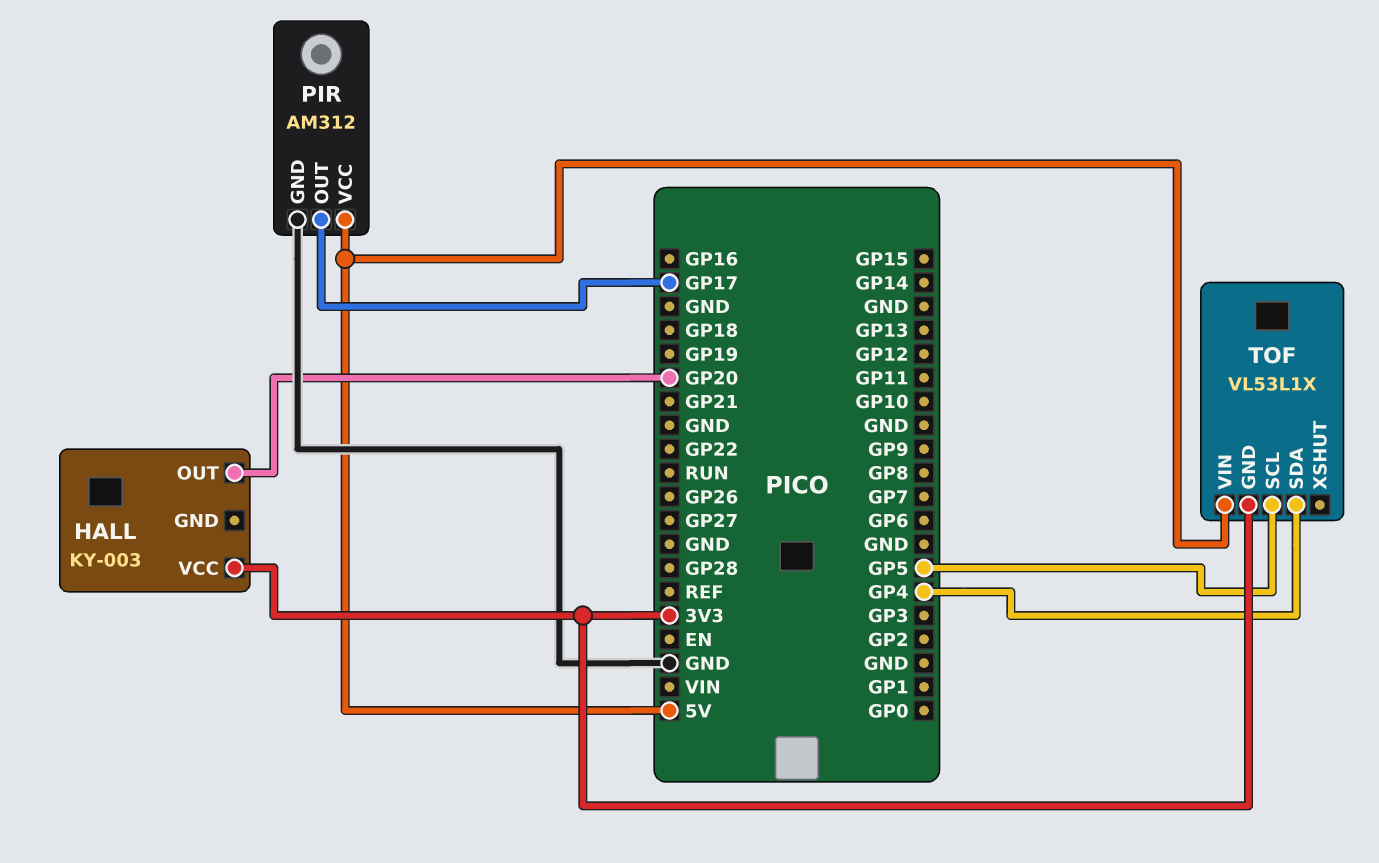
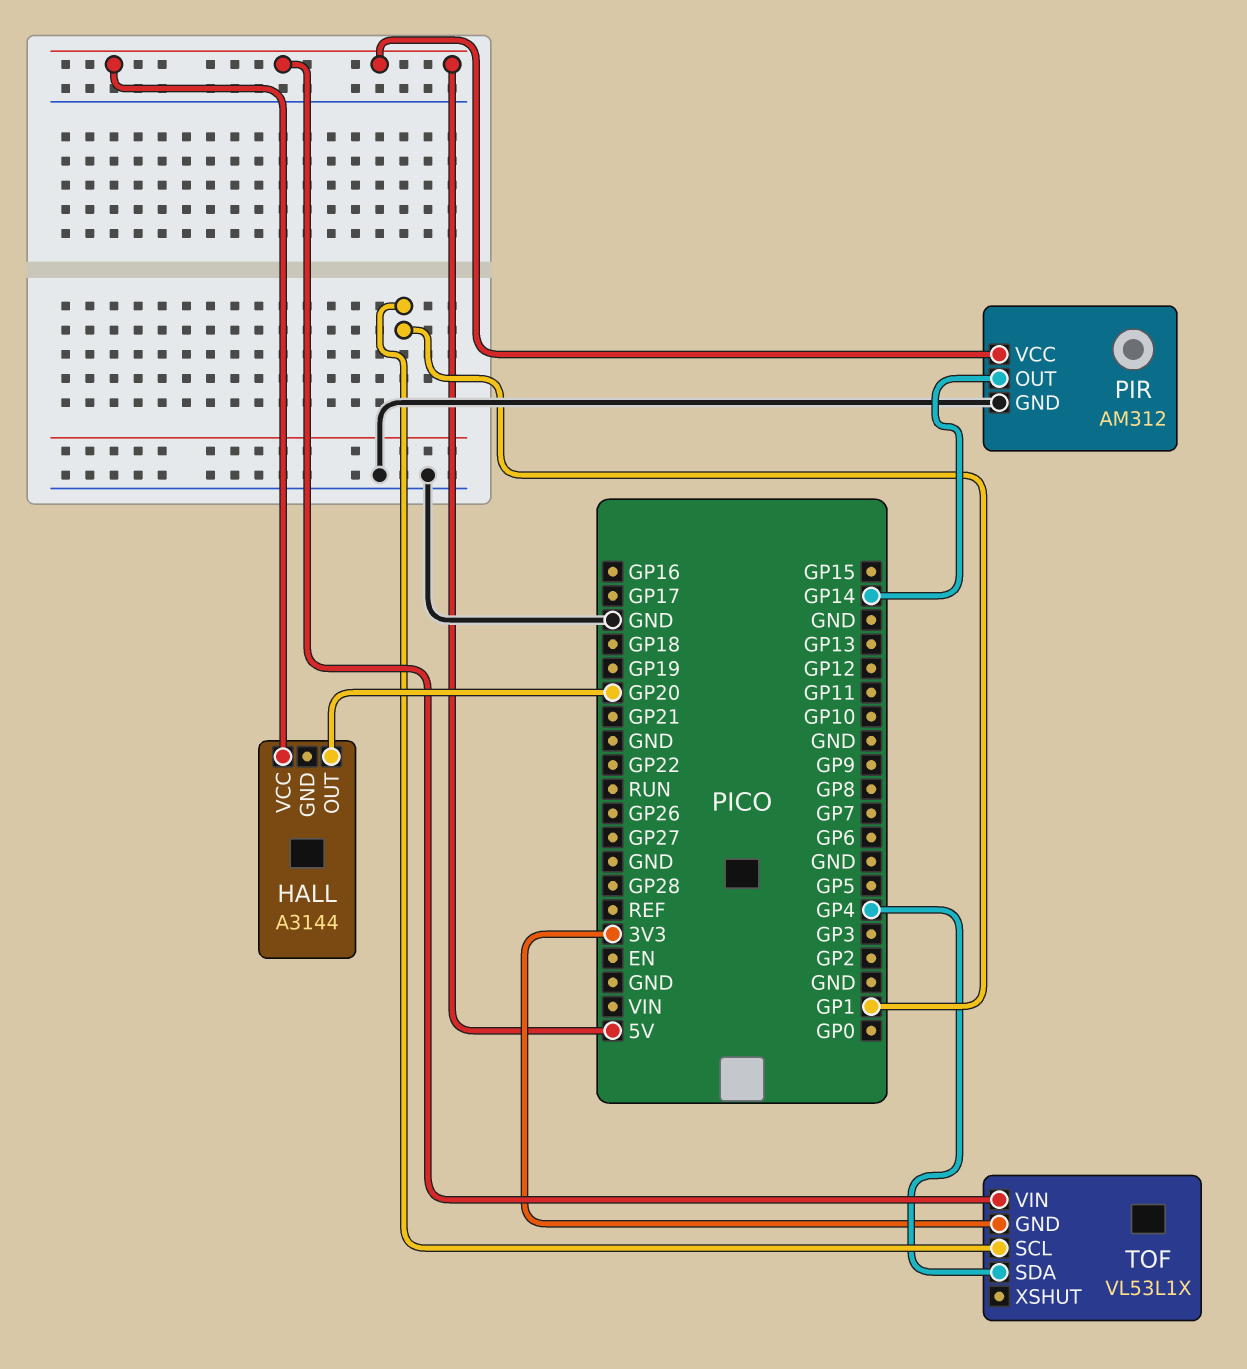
HALL: KY-003 -> A3144
HALL pin VCC: 3V3 -> 5V
PIR pin OUT: GP17 -> GP14
TOF pin SCL: GP5 -> GP1

